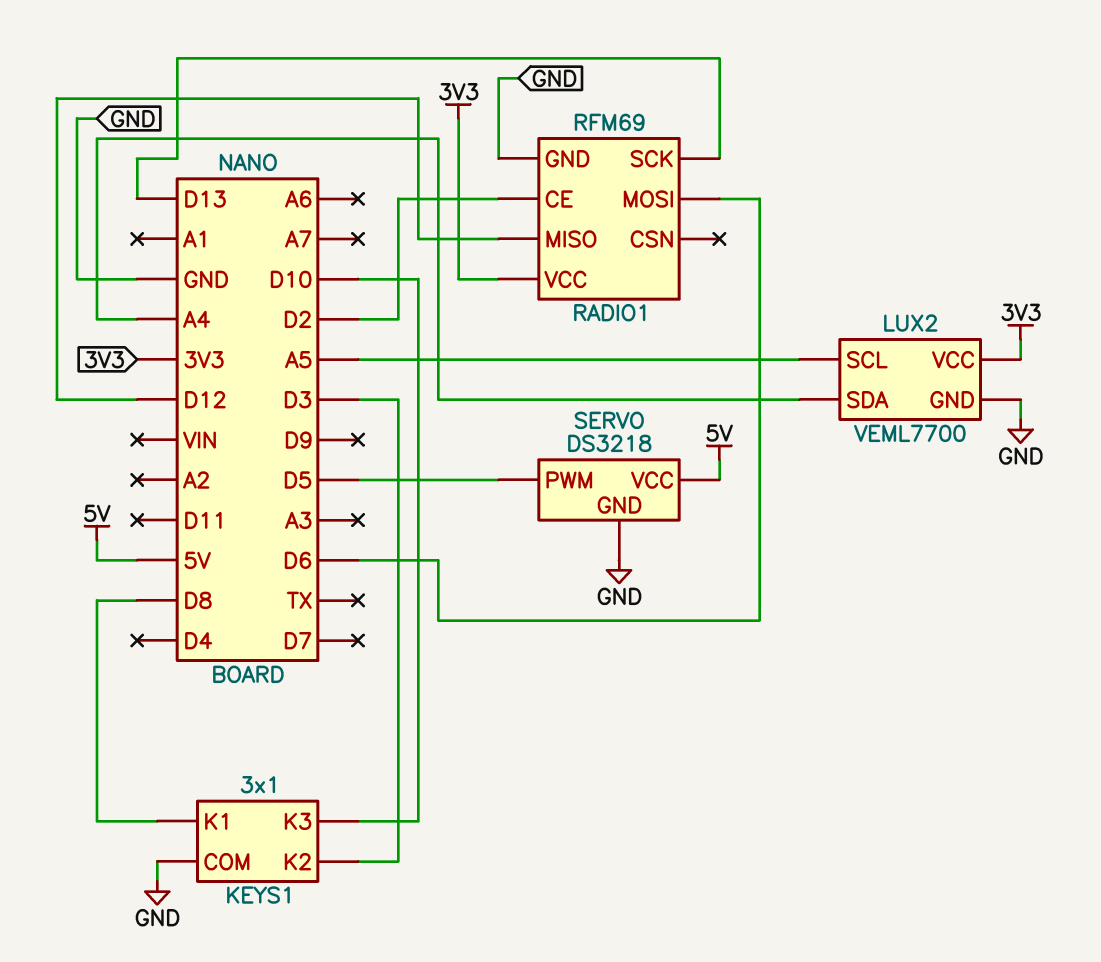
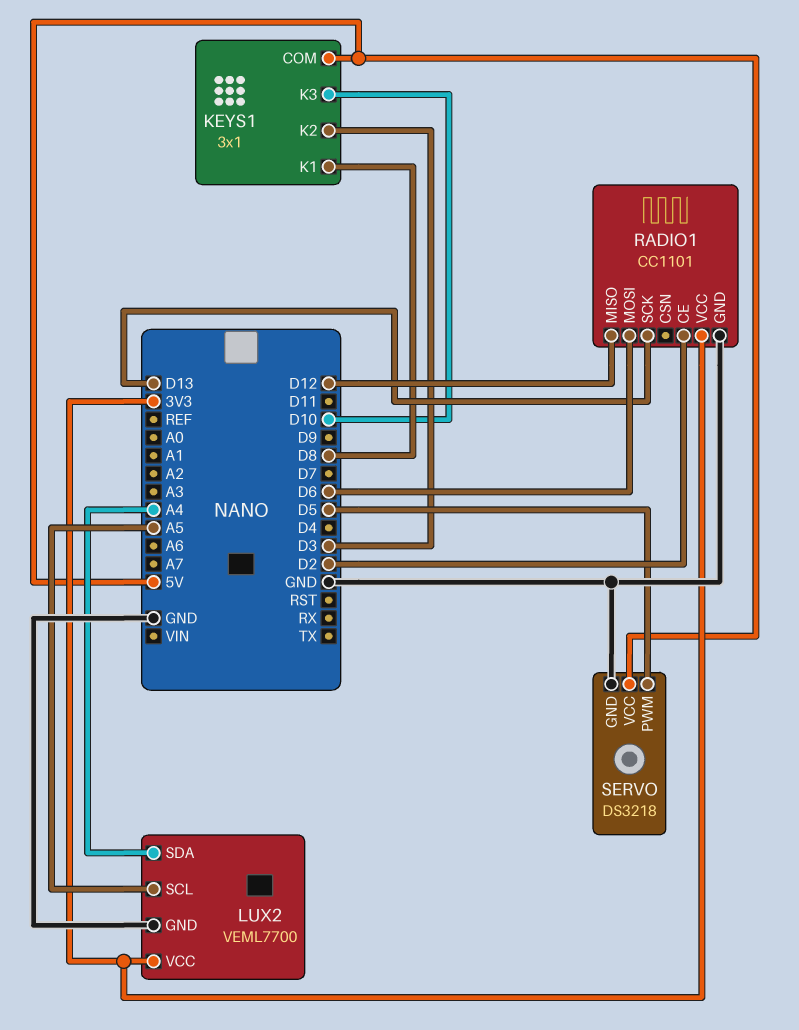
KEYS1 pin COM: GND -> 5V
RADIO1: RFM69 -> CC1101

